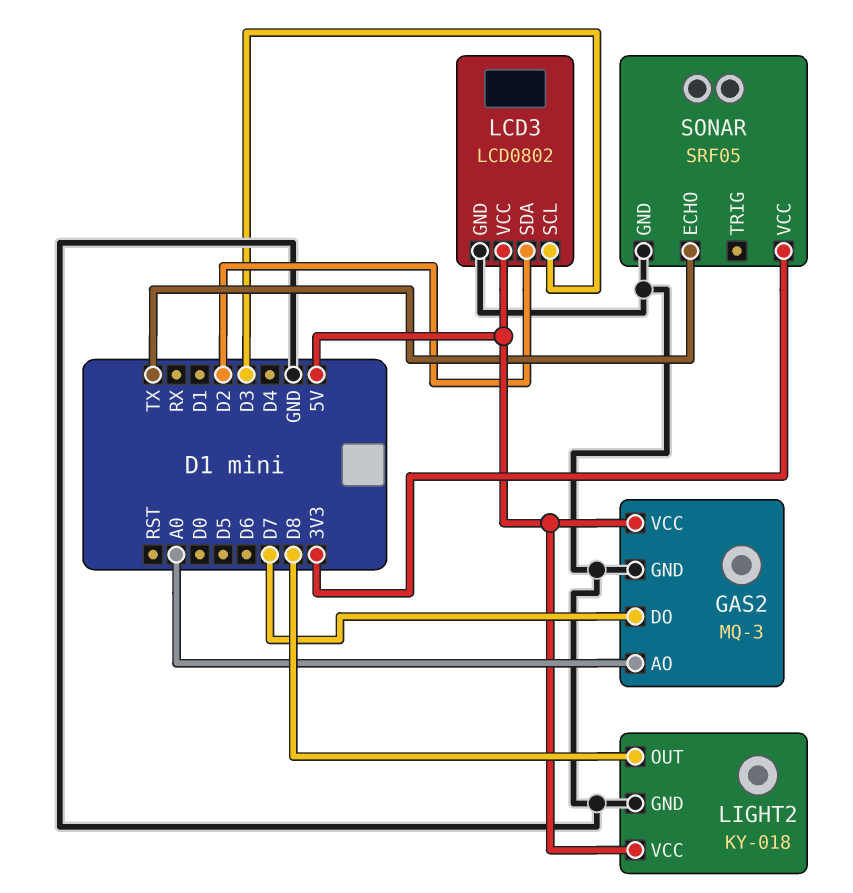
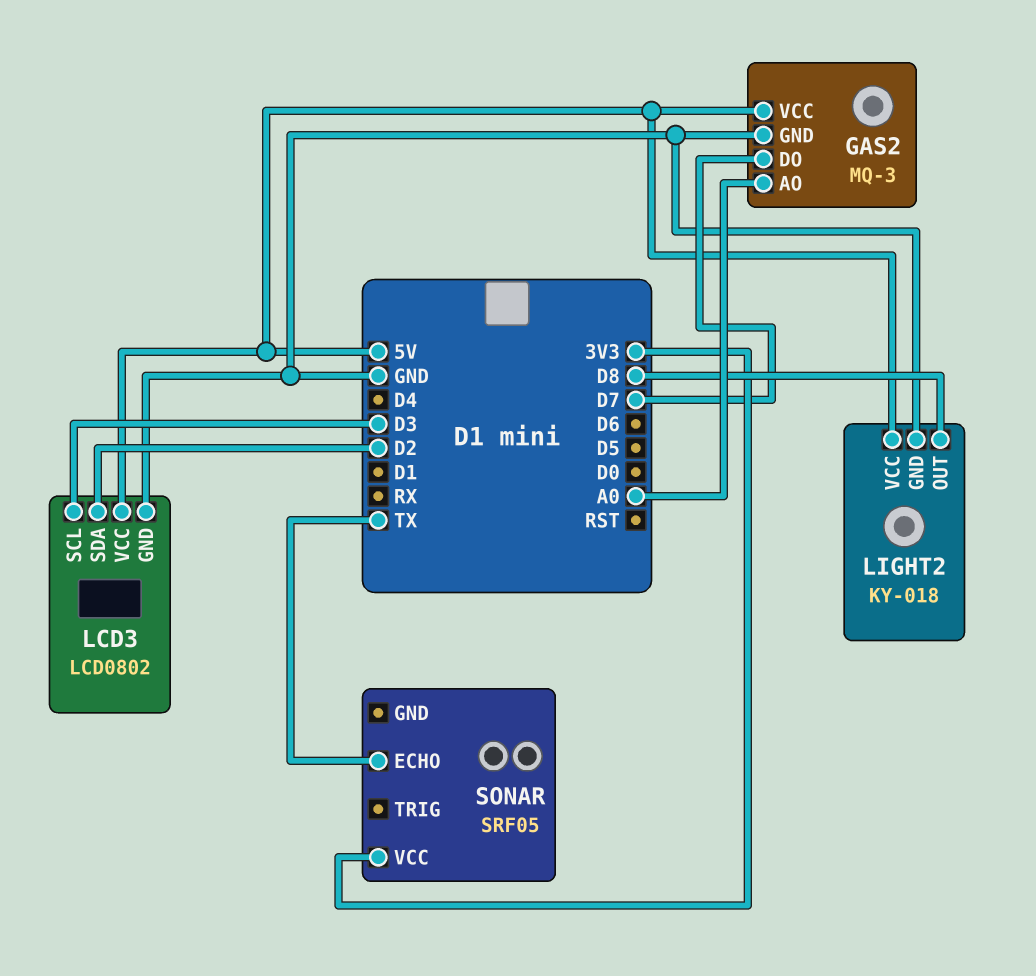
SONAR pin GND: GND -> none

